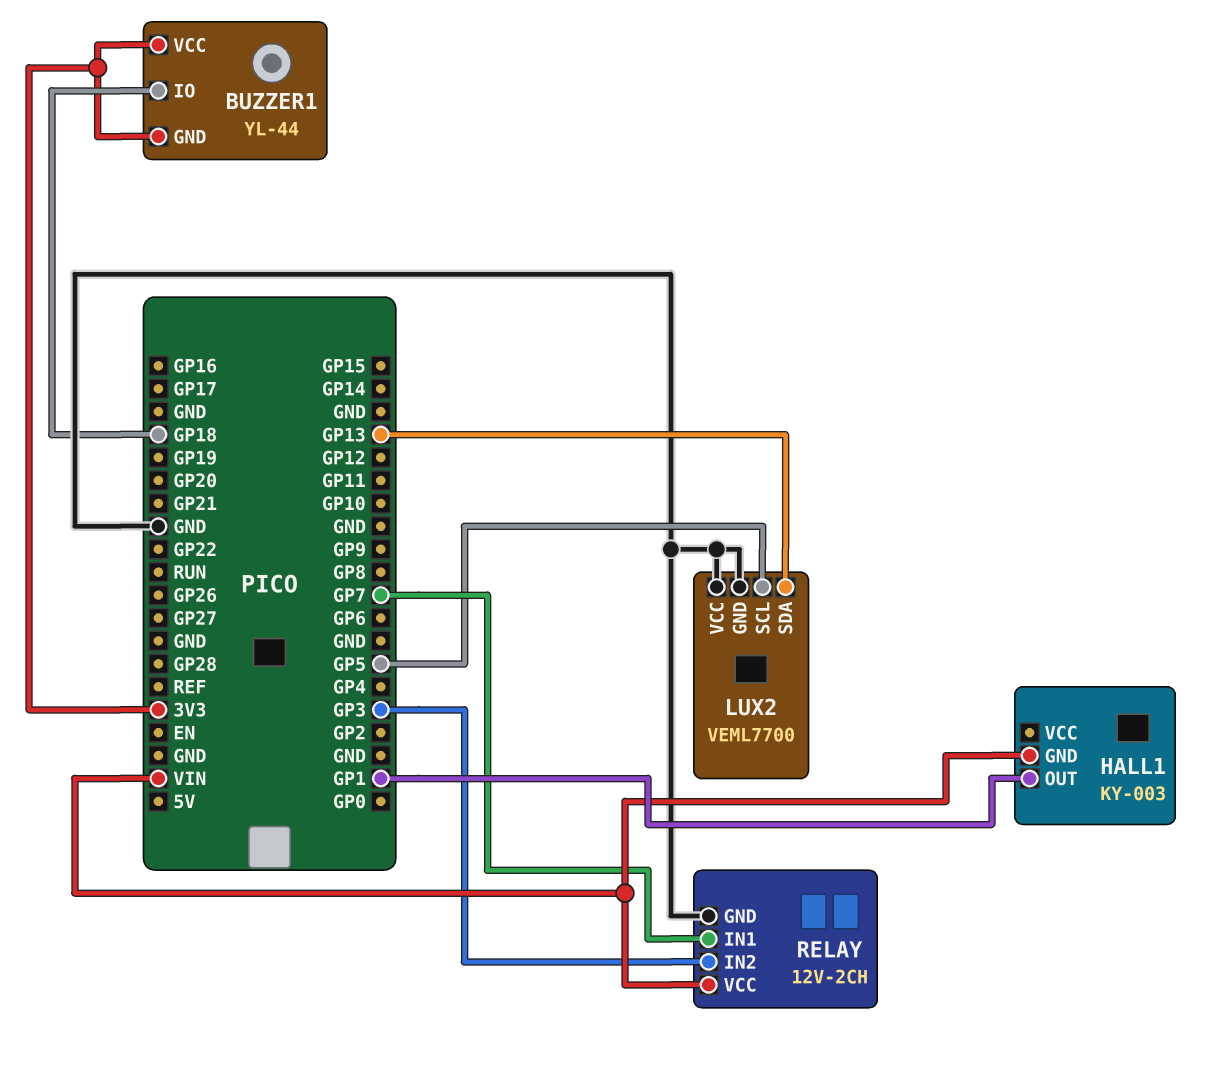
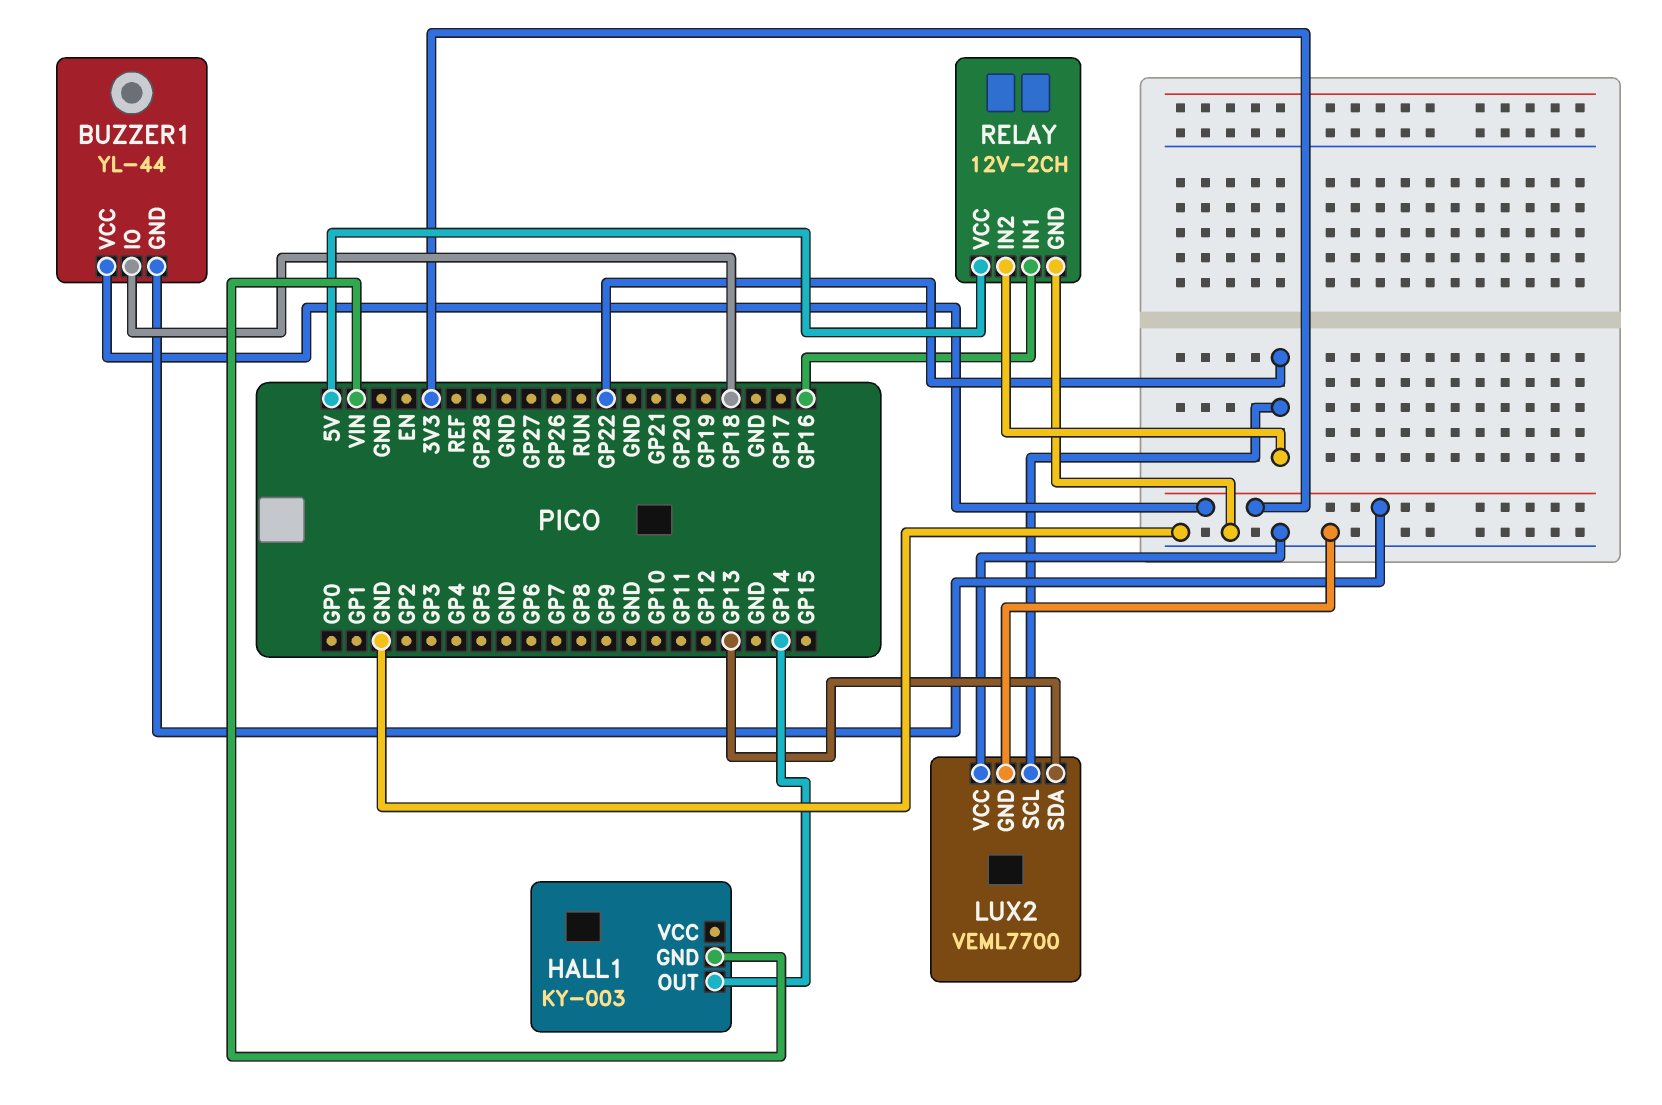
HALL1 pin OUT: GP1 -> GP14
LUX2 pin SCL: GP5 -> GP22
RELAY pin IN1: GP7 -> GP16
RELAY pin IN2: GP3 -> GP22
RELAY pin VCC: VIN -> 5V

